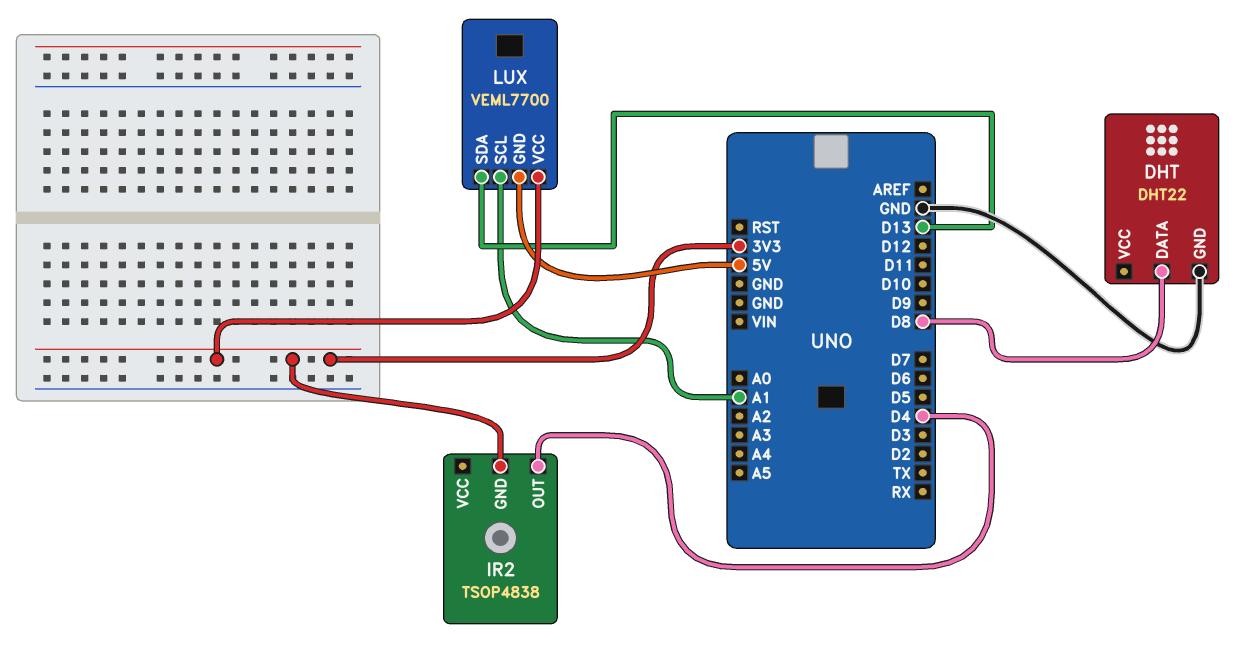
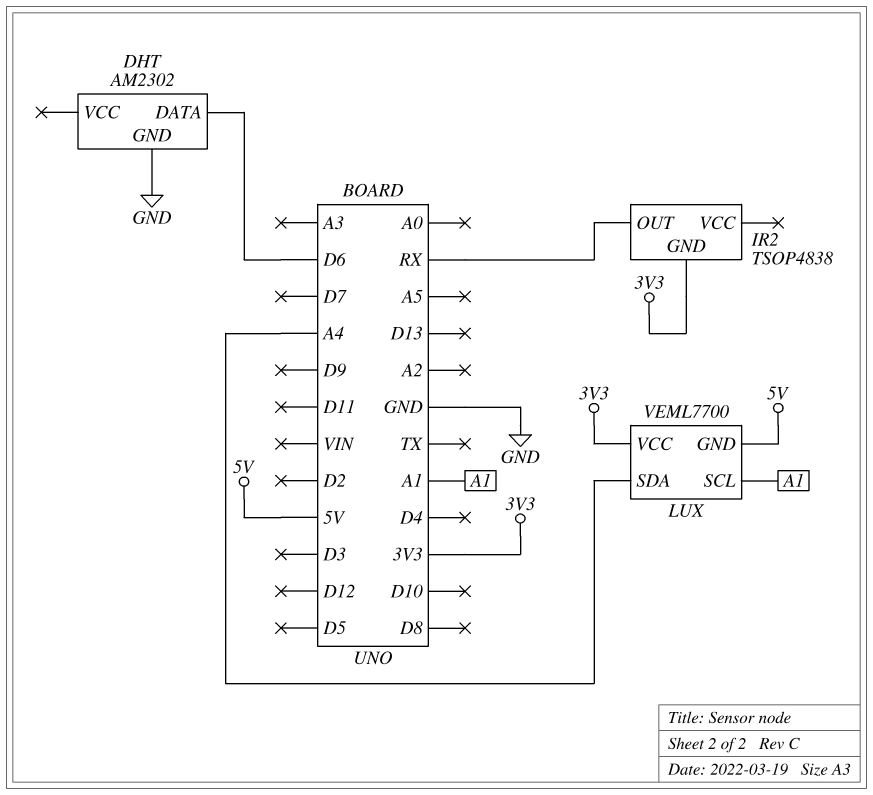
DHT: DHT22 -> AM2302
DHT pin DATA: D8 -> D6
IR2 pin OUT: D4 -> RX
LUX pin SDA: D13 -> A4

